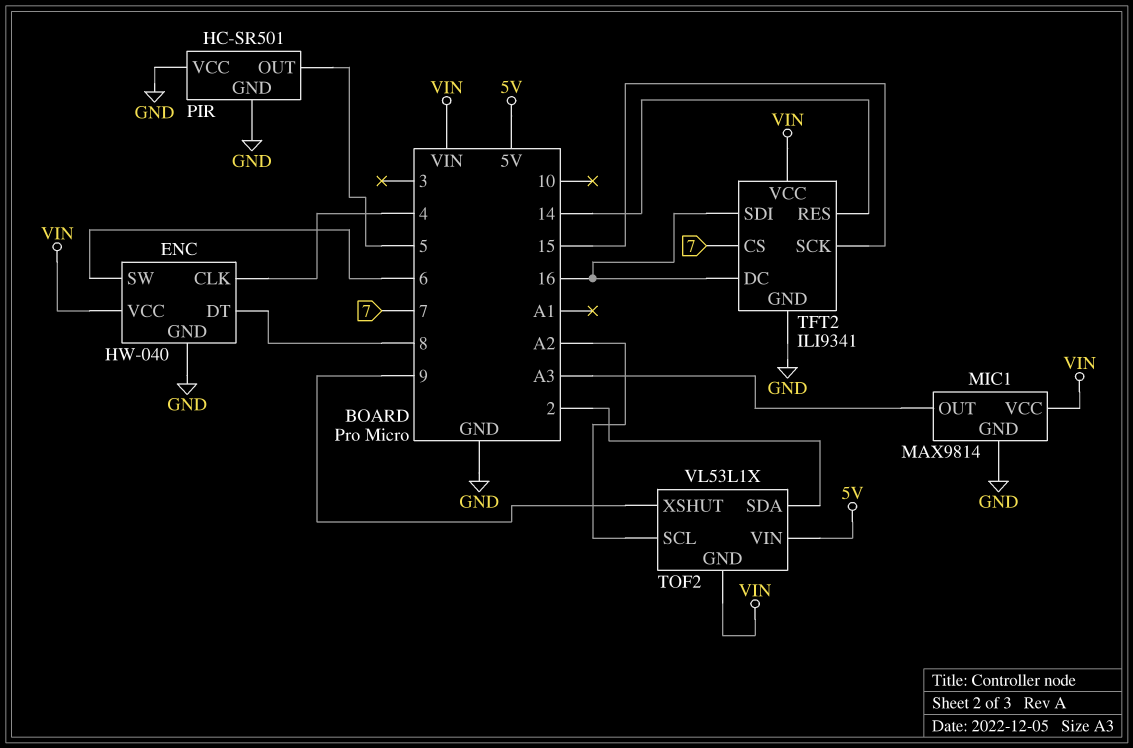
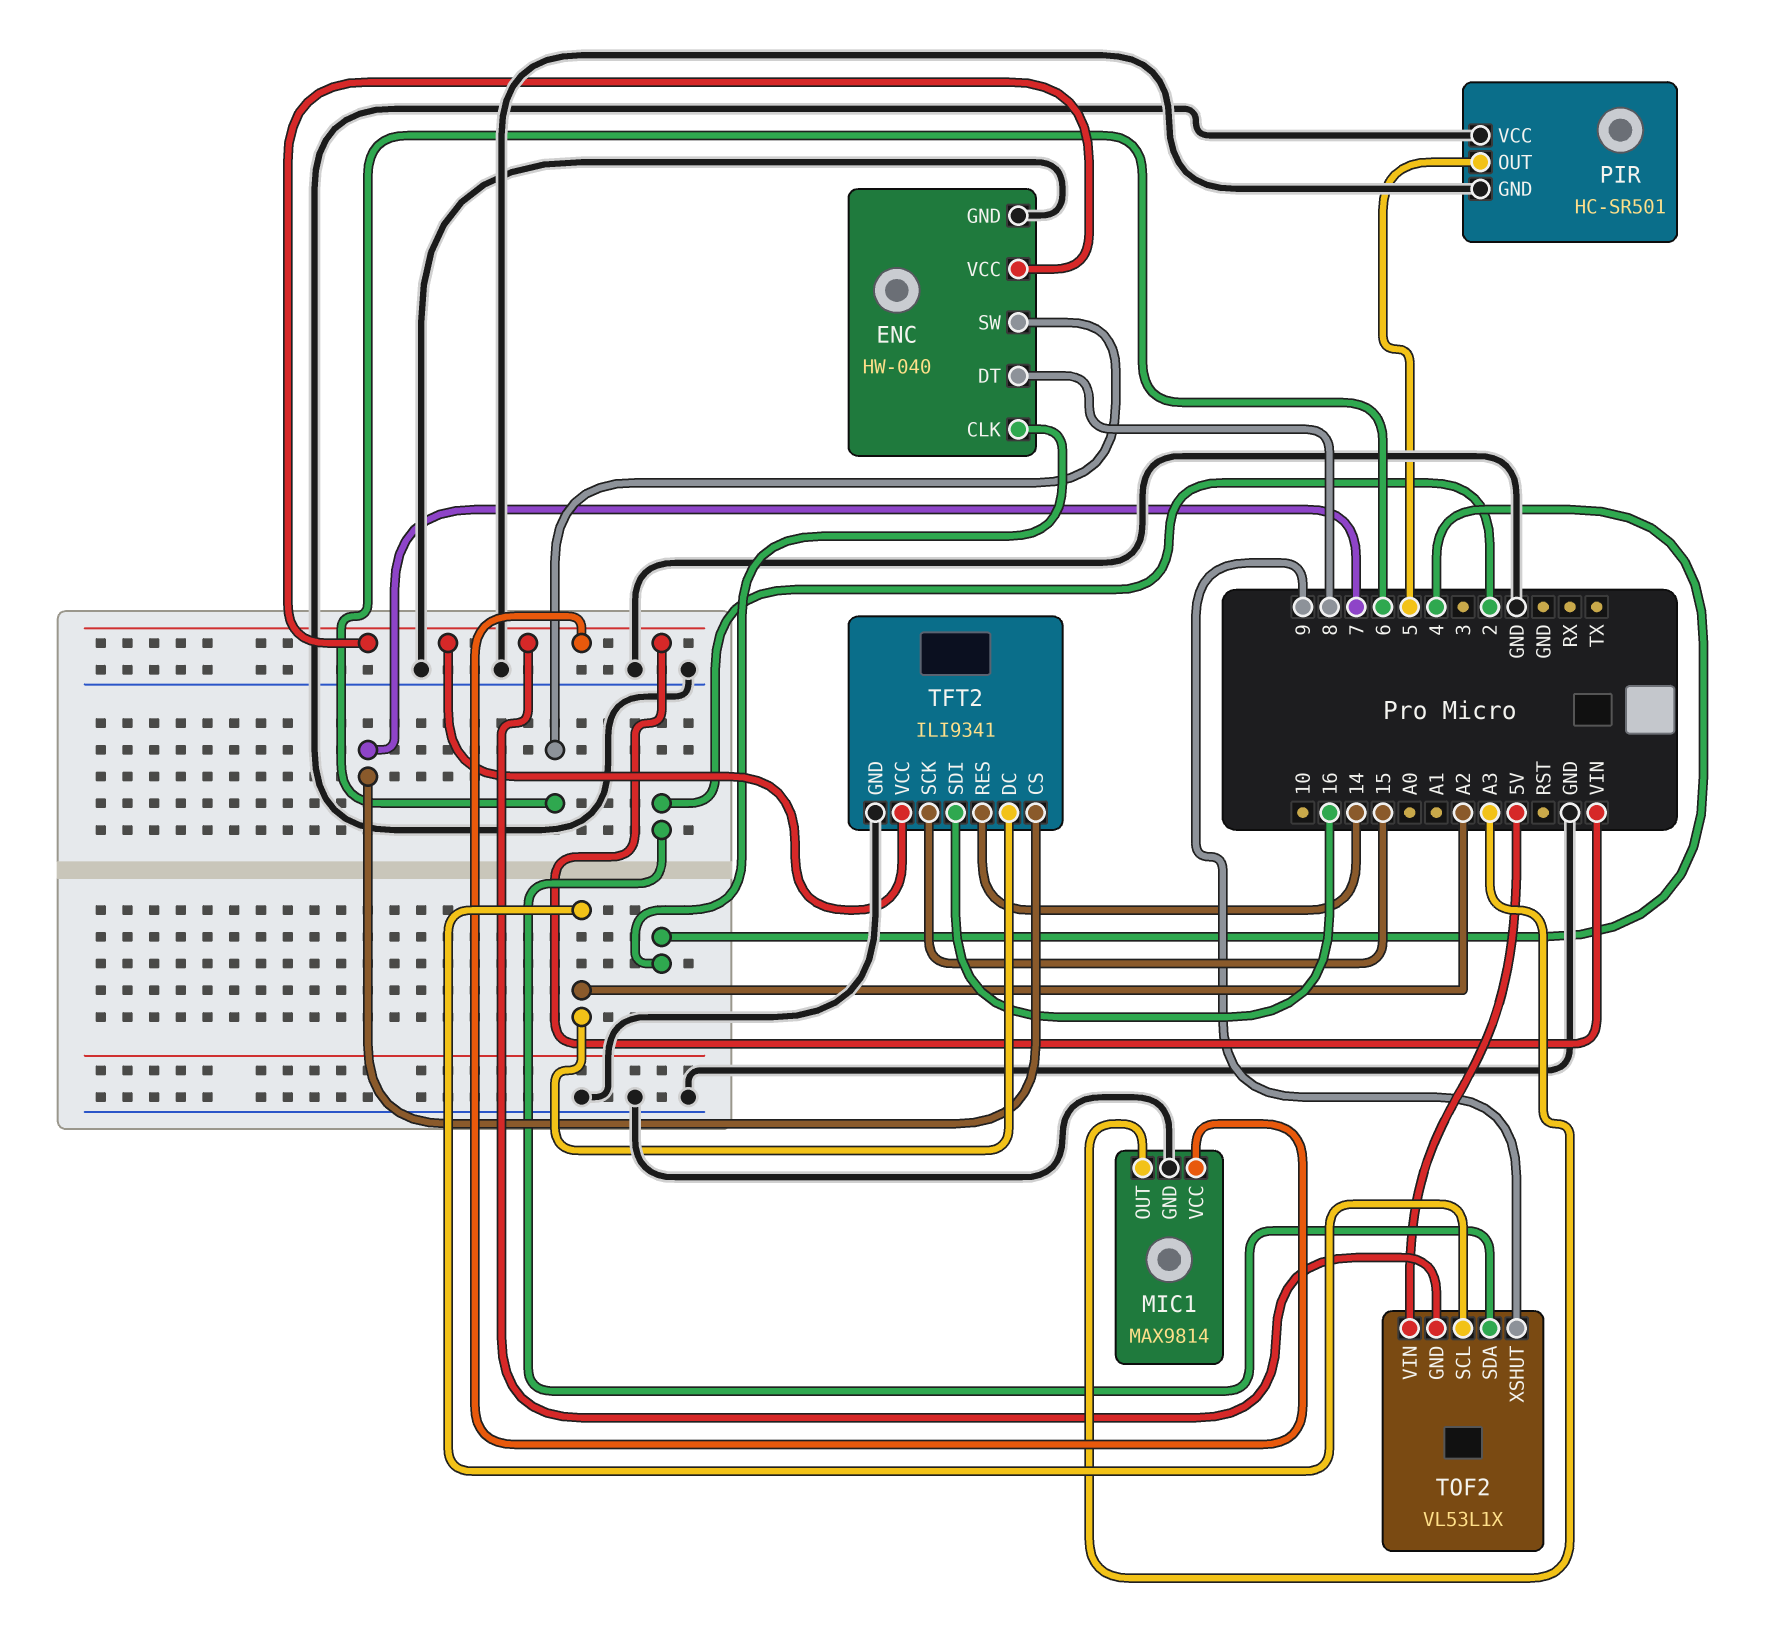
TFT2 pin DC: 16 -> A2

